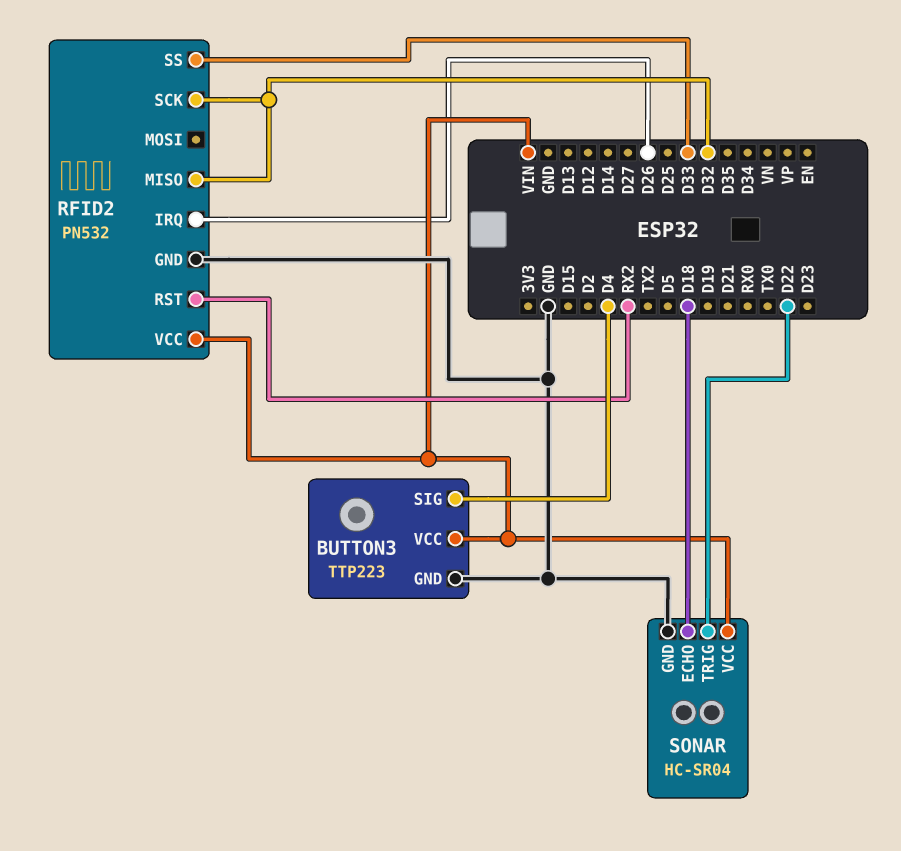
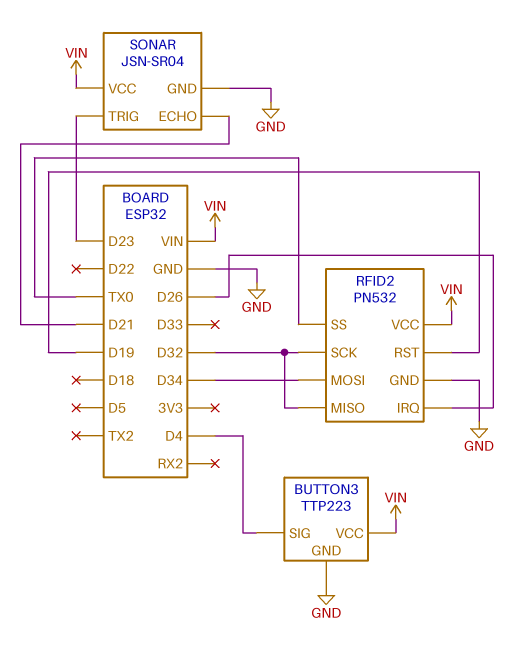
RFID2 pin MOSI: none -> D34
RFID2 pin RST: RX2 -> D19
RFID2 pin SS: D33 -> TX0
SONAR: HC-SR04 -> JSN-SR04
SONAR pin ECHO: D18 -> D21
SONAR pin TRIG: D22 -> D23

